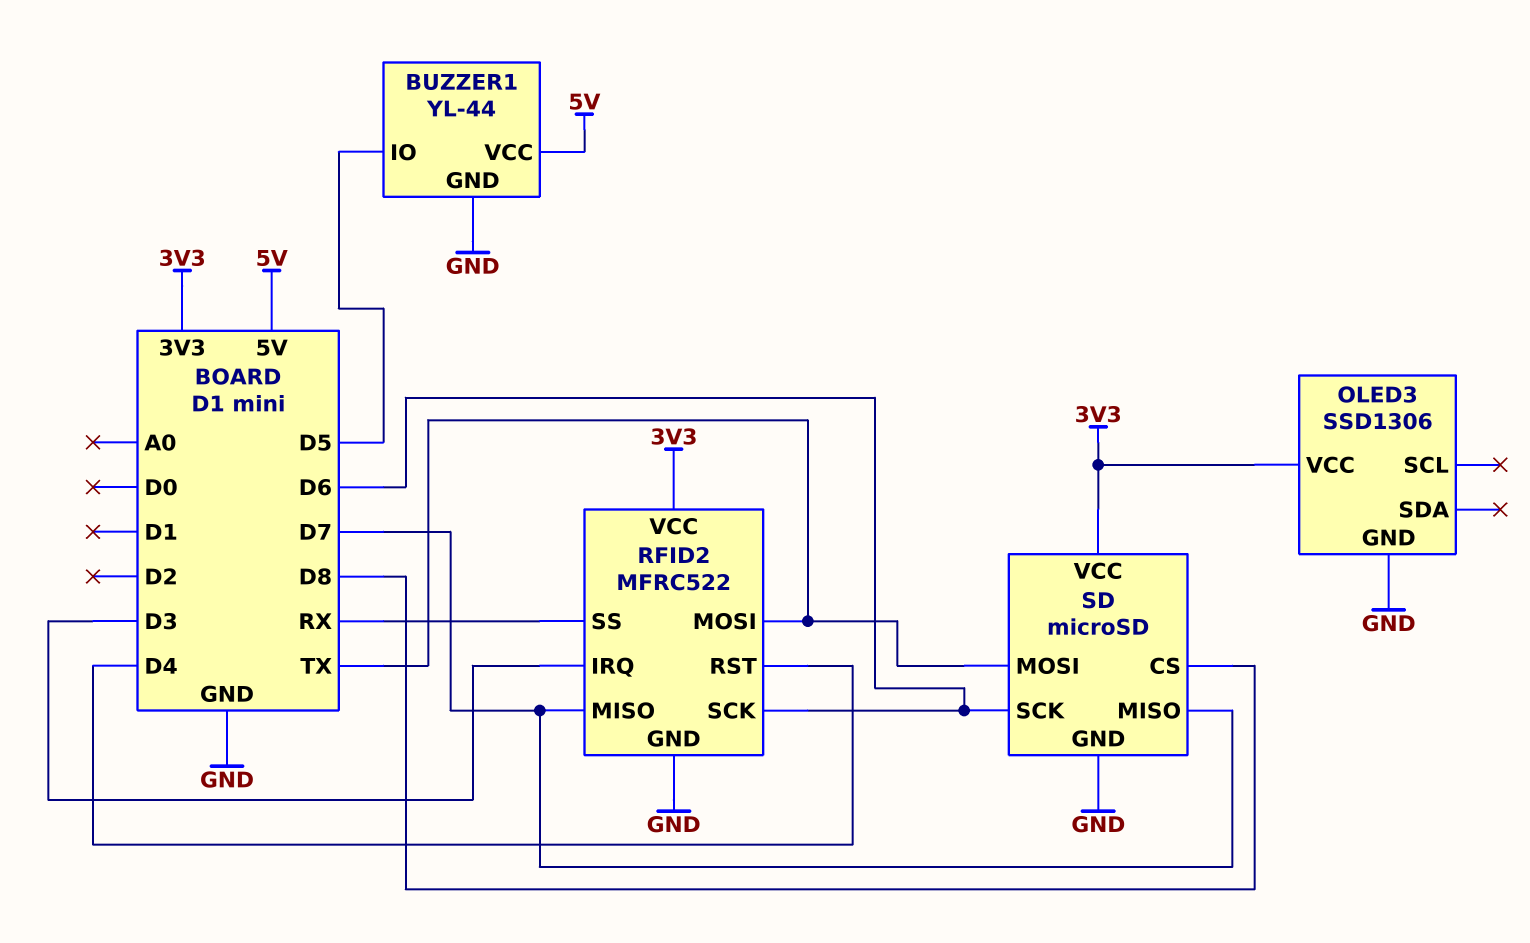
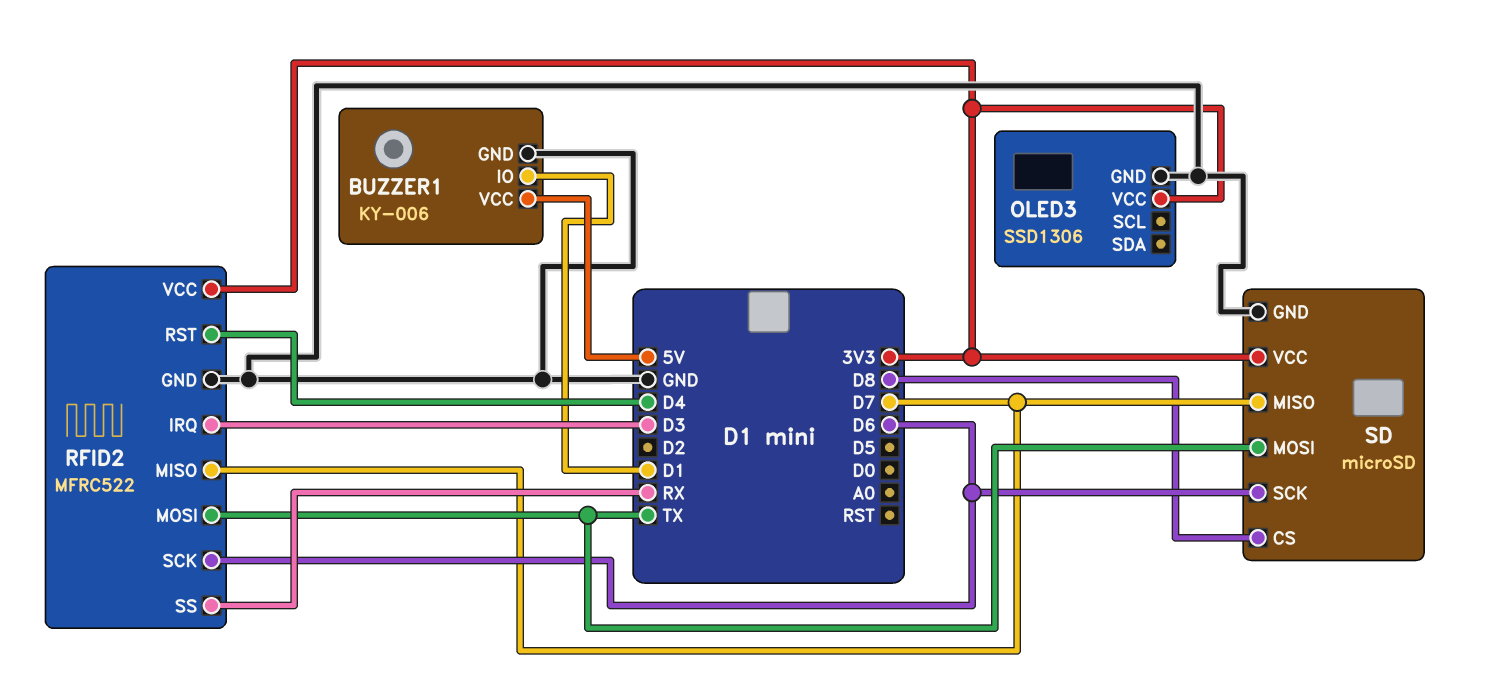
BUZZER1: YL-44 -> KY-006
BUZZER1 pin IO: D5 -> D1

